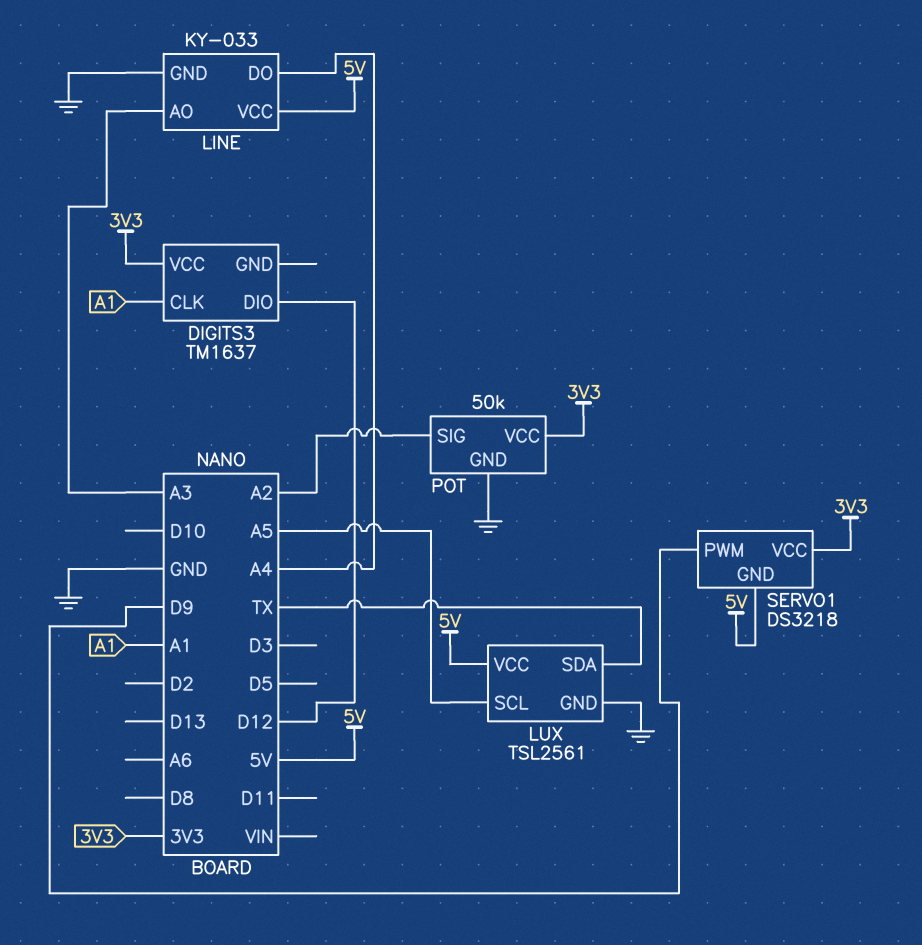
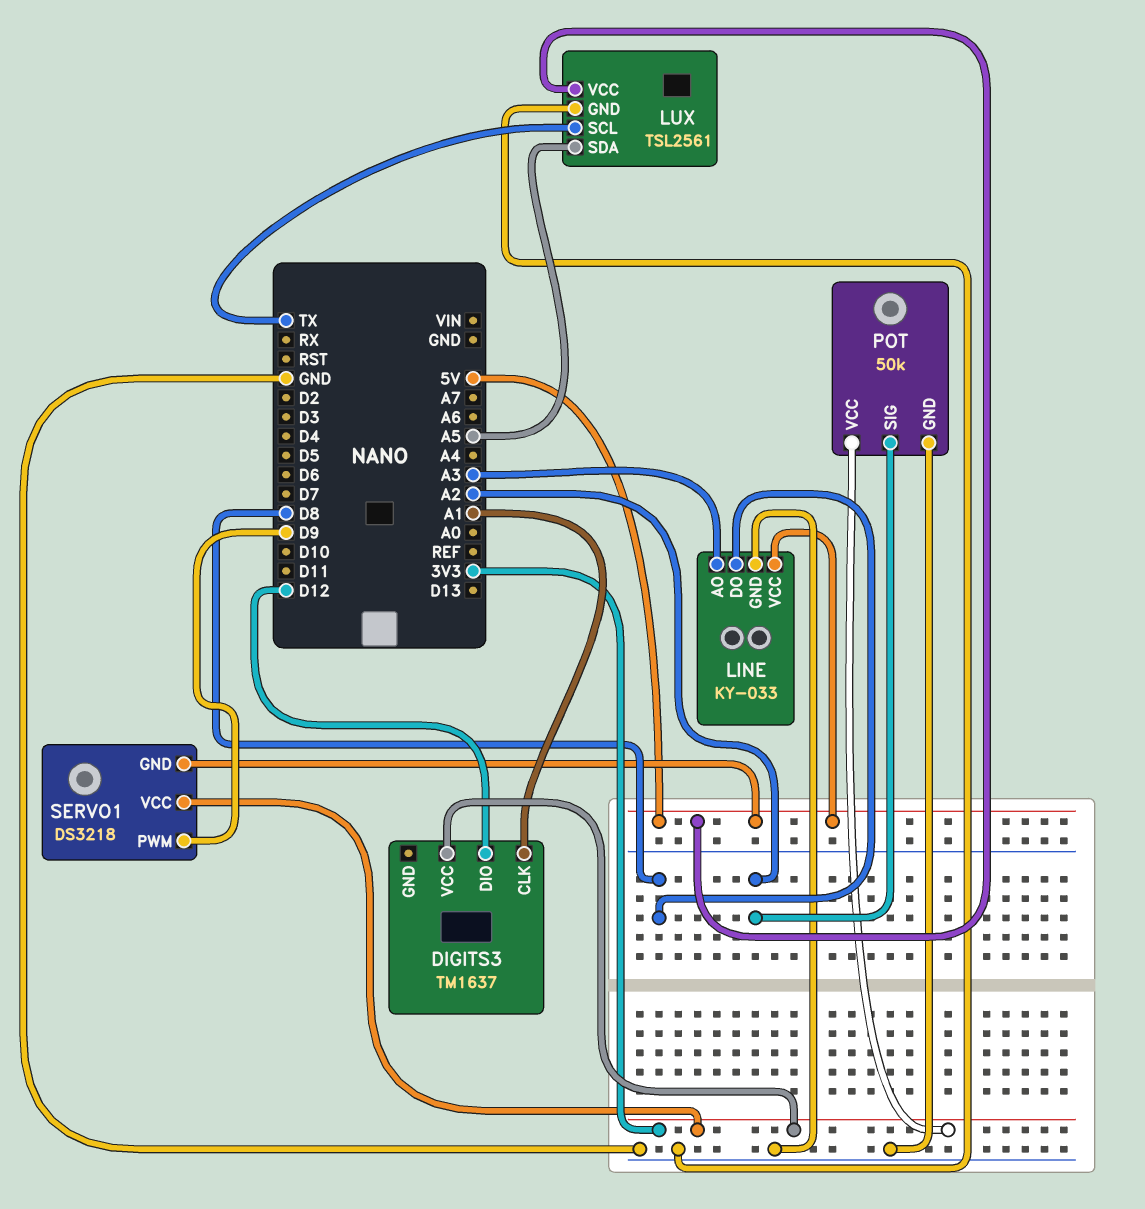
LINE pin DO: A4 -> D8
LUX pin SCL: A5 -> TX
LUX pin SDA: TX -> A5

